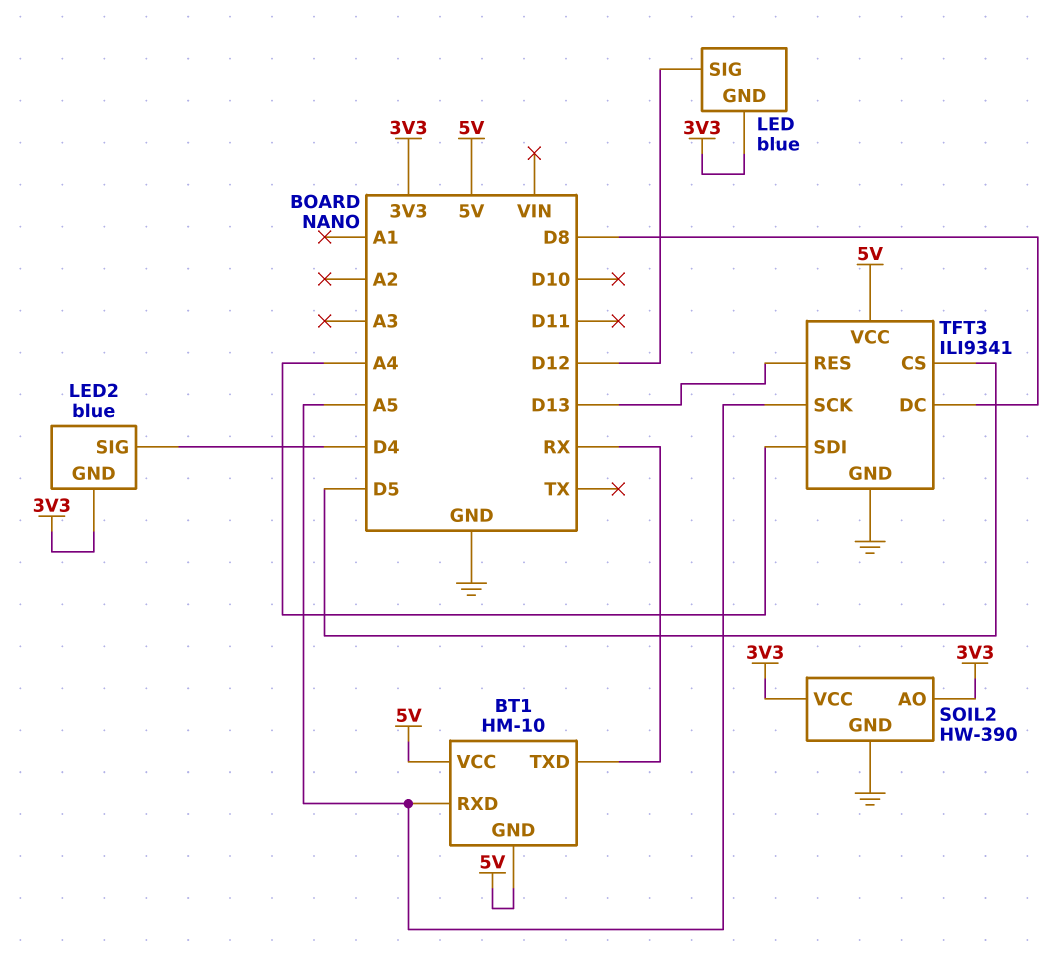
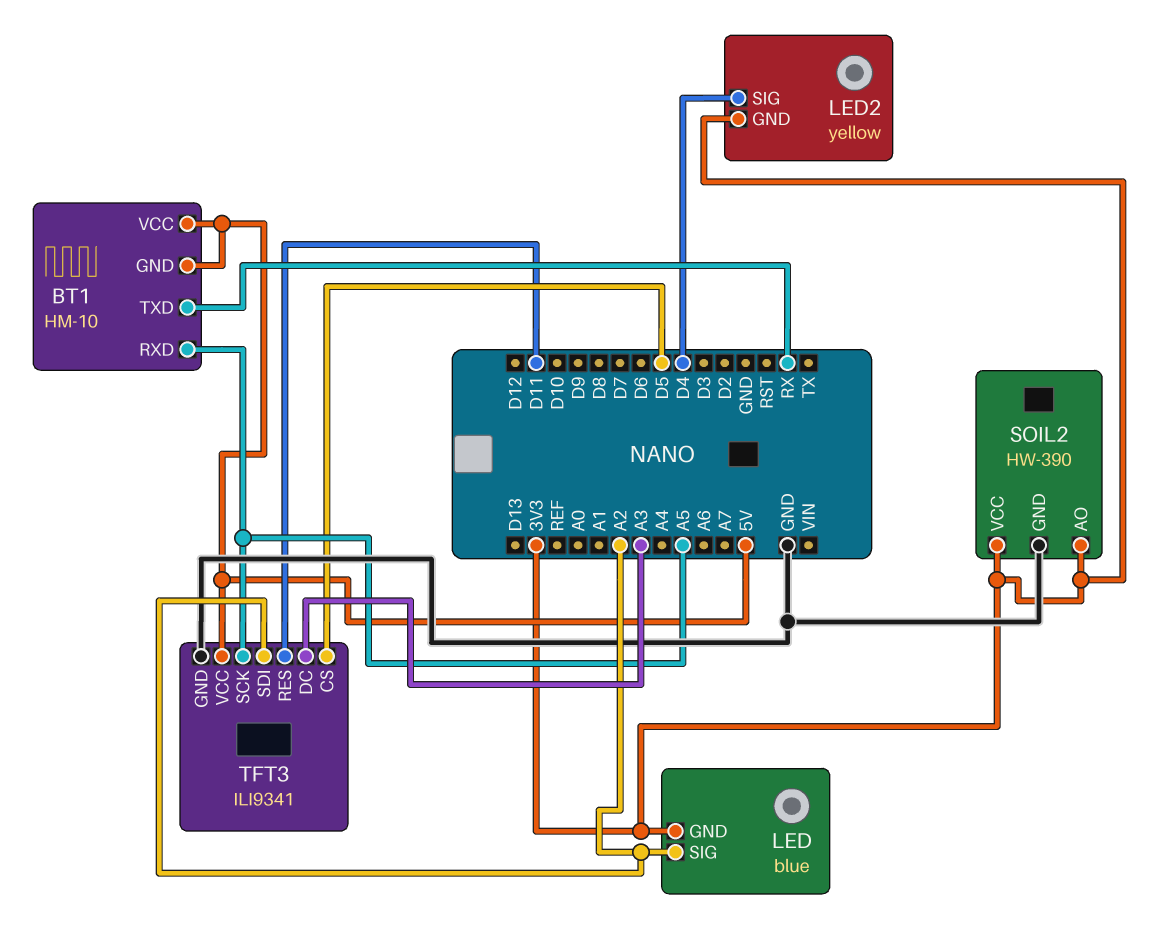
LED pin SIG: D12 -> A2
LED2: blue -> yellow
TFT3 pin DC: D8 -> A3
TFT3 pin RES: D13 -> D11
TFT3 pin SDI: A4 -> A2

